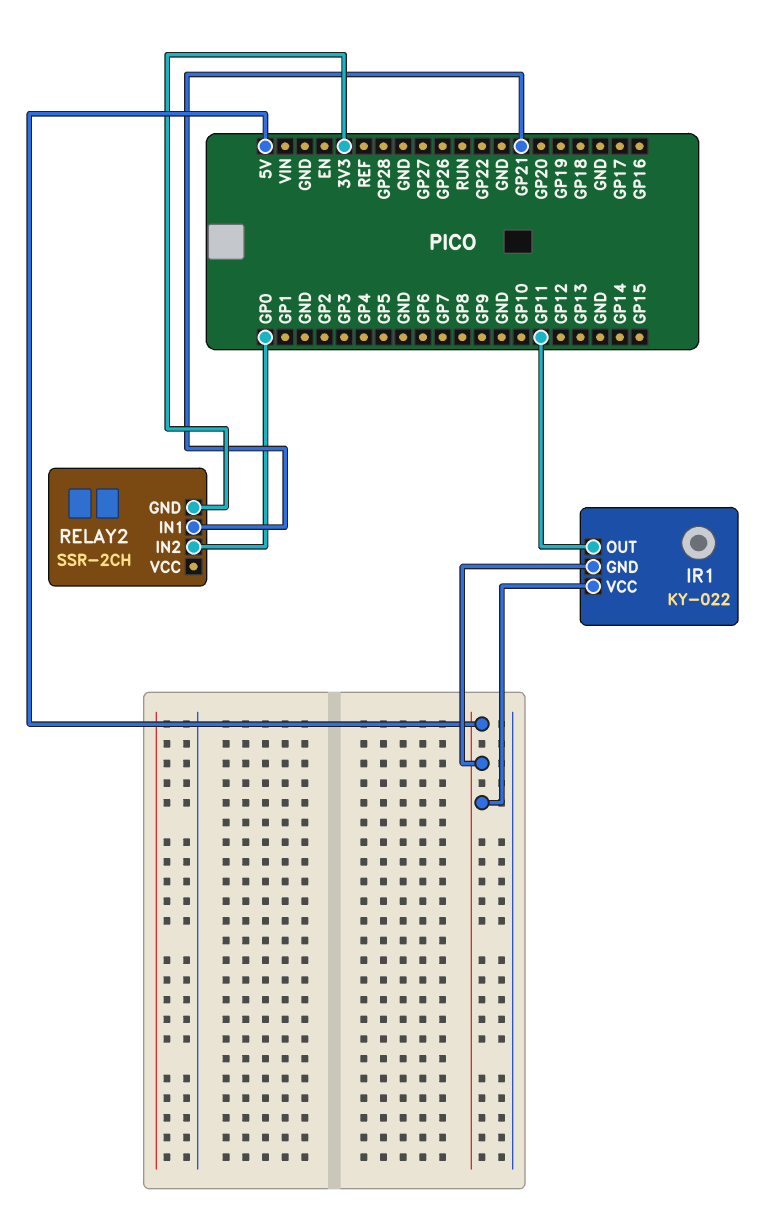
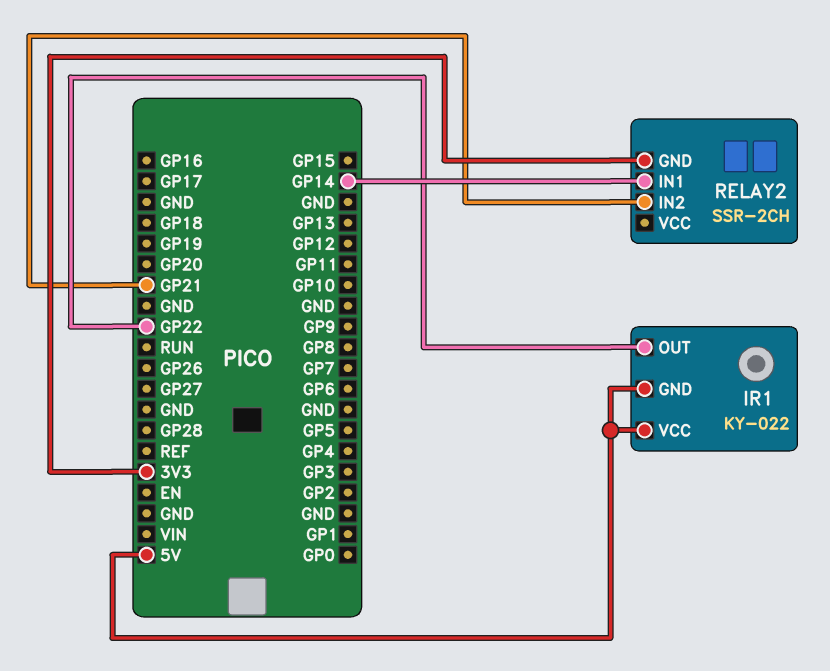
IR1 pin OUT: GP11 -> GP22
RELAY2 pin IN1: GP21 -> GP14
RELAY2 pin IN2: GP0 -> GP21

